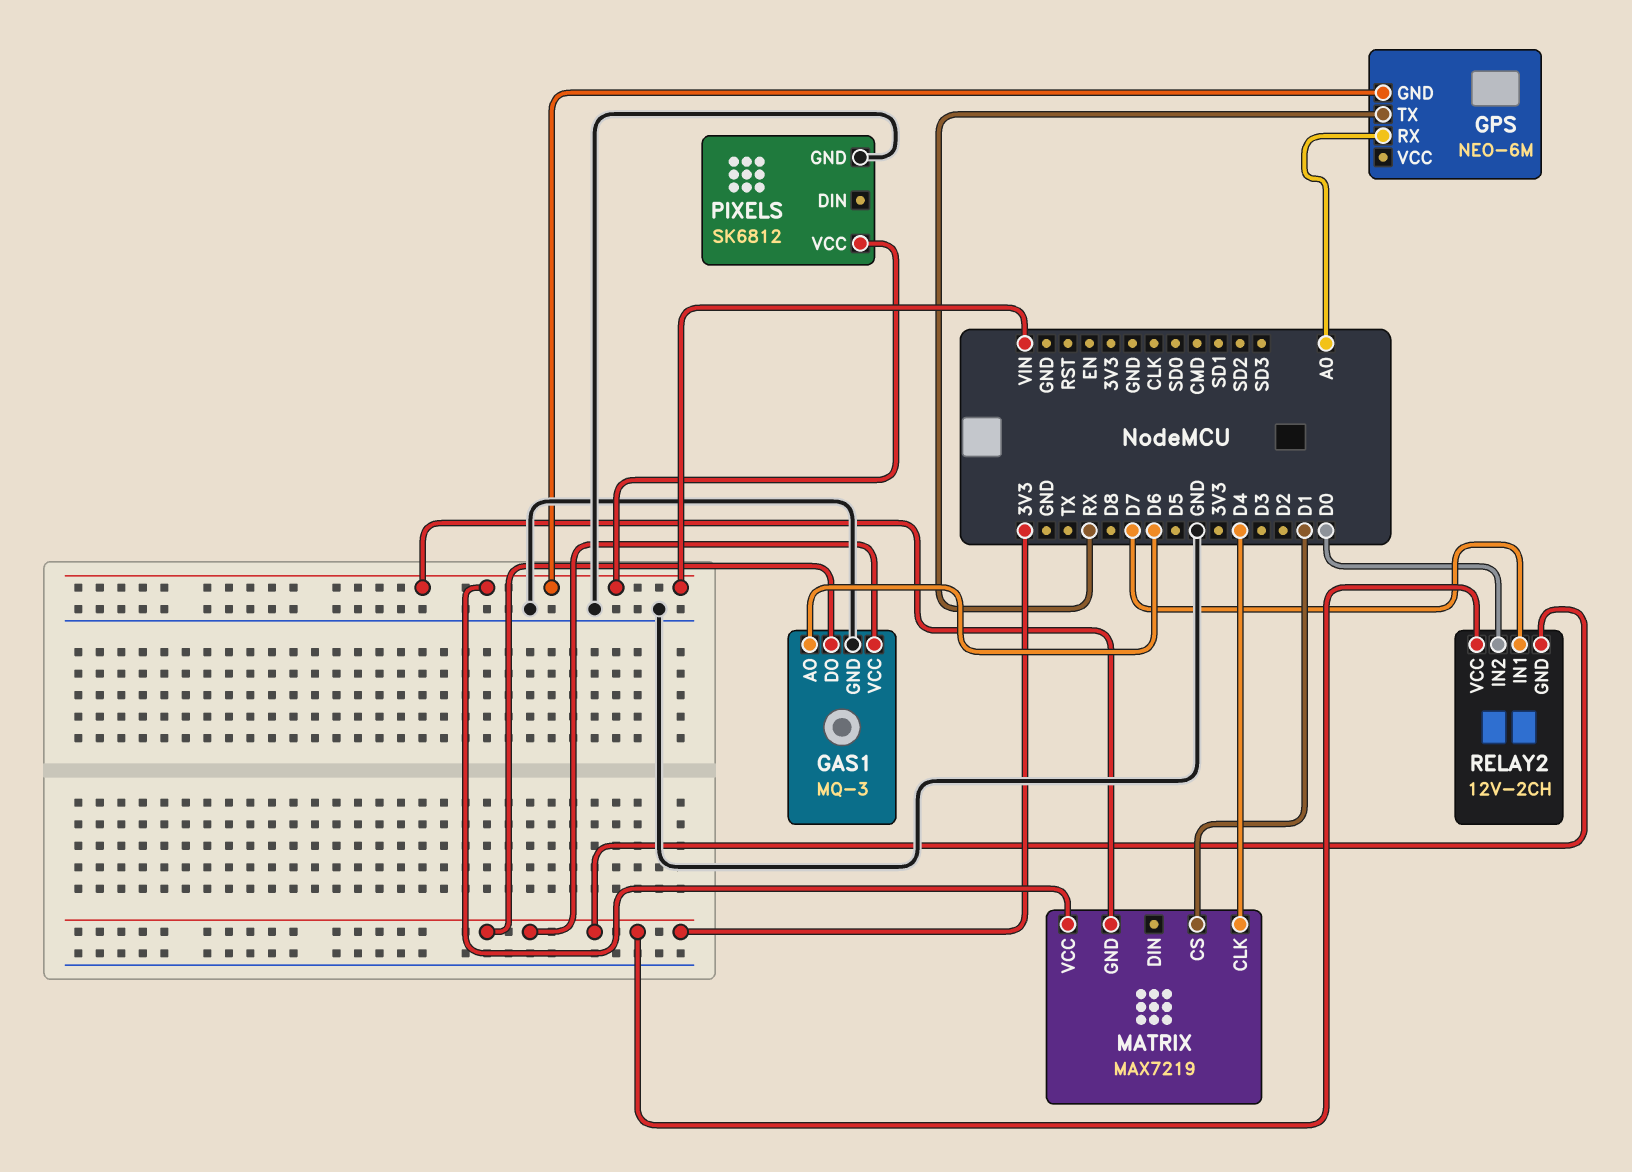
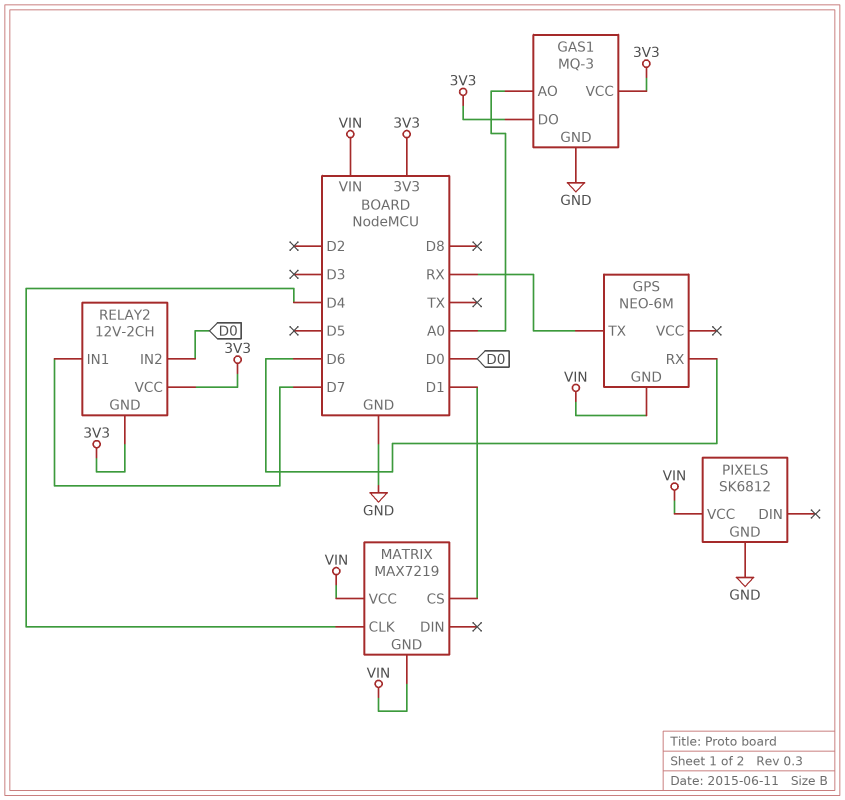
GAS1 pin AO: D6 -> A0
GPS pin RX: A0 -> D6

